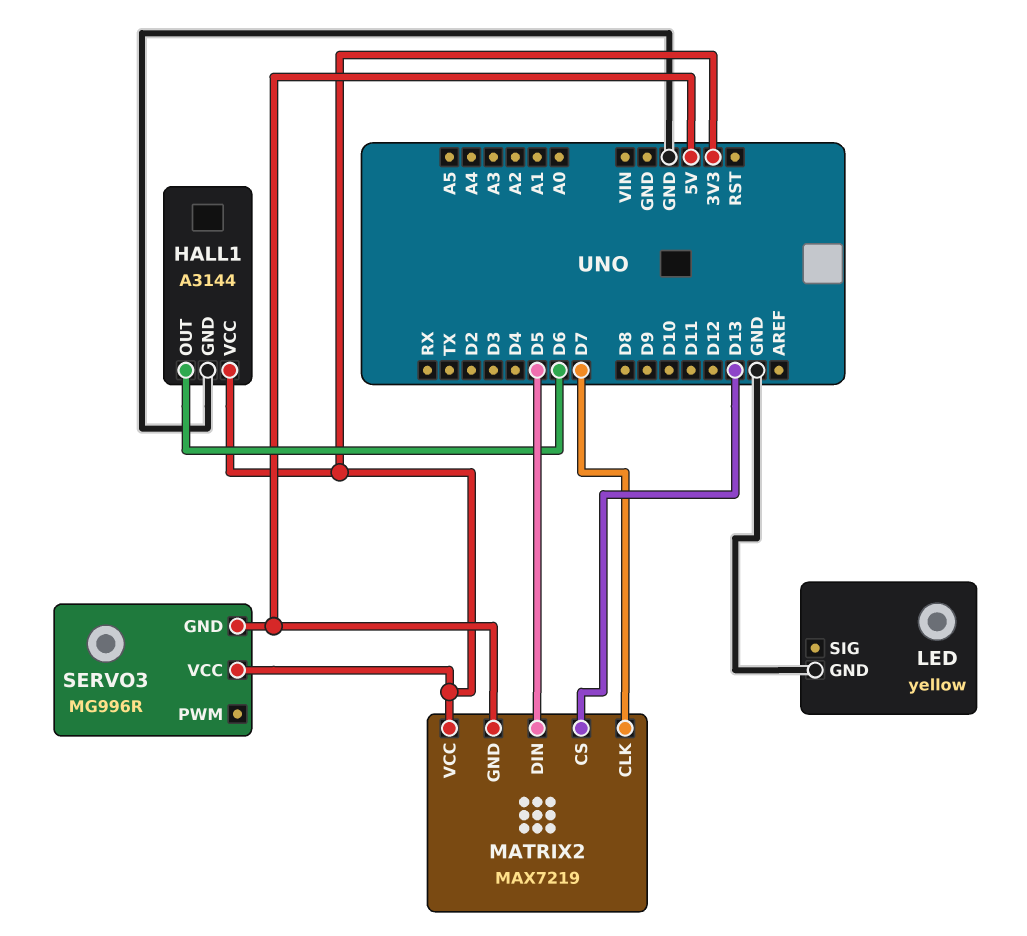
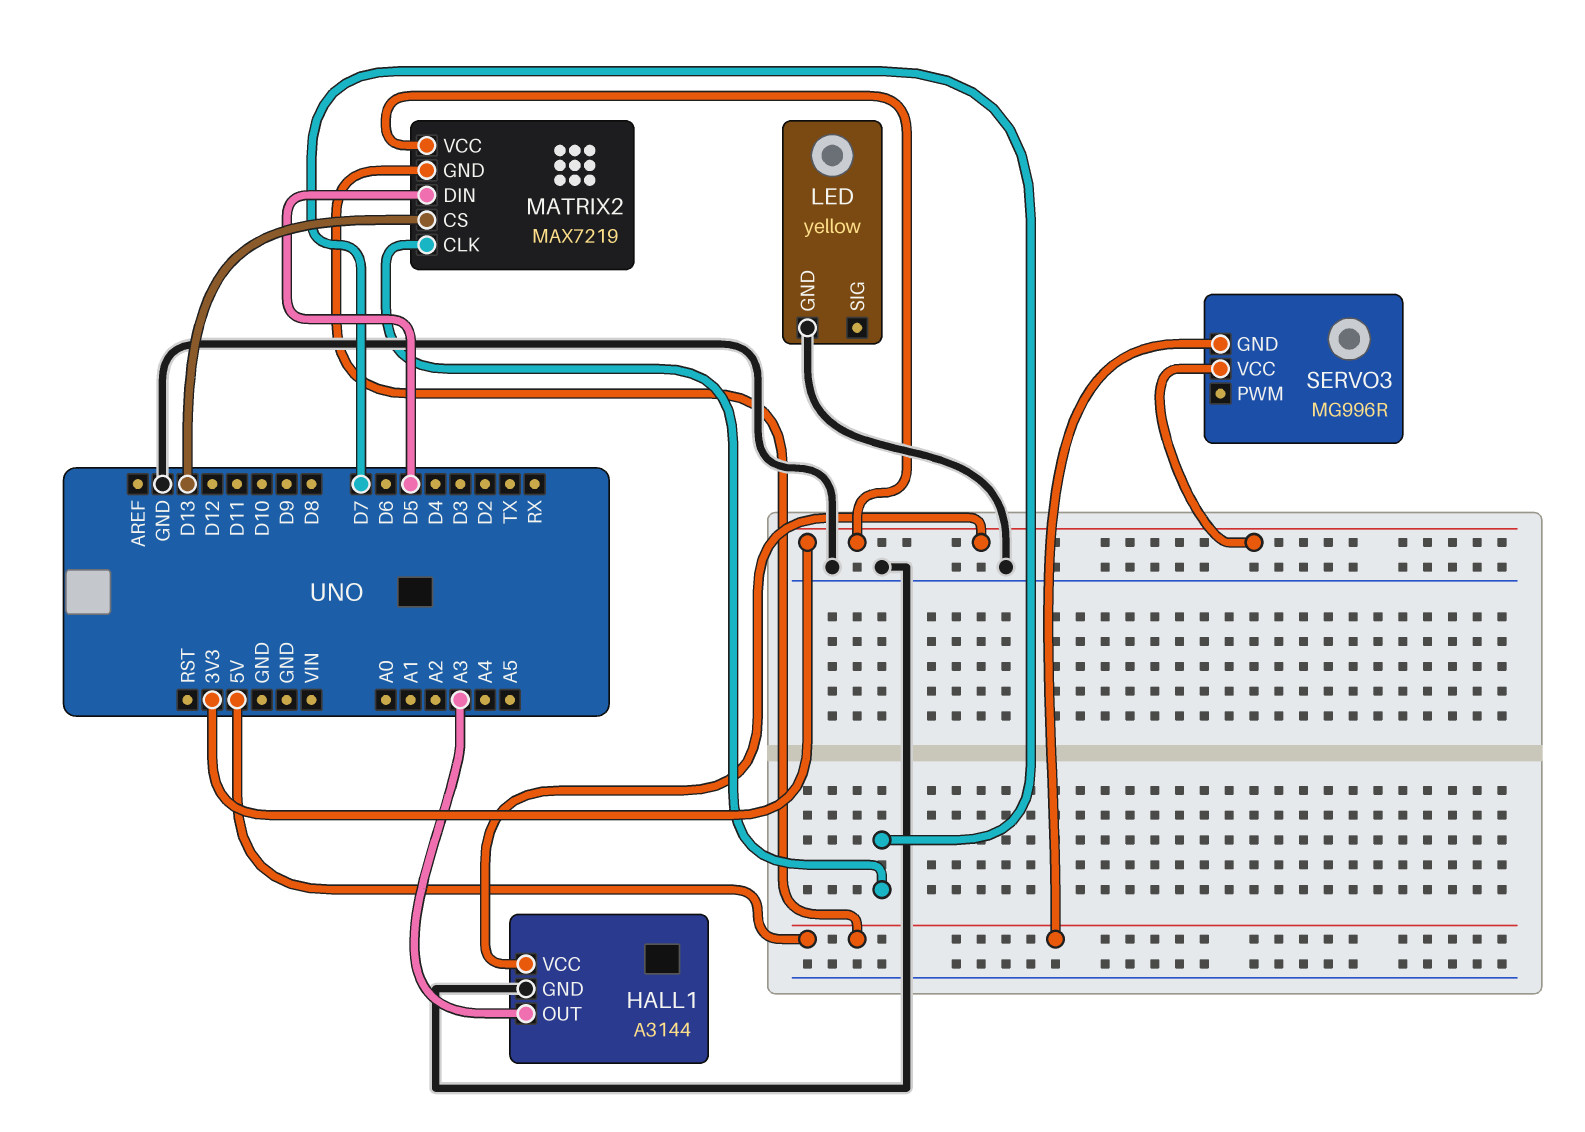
HALL1 pin OUT: D6 -> A3

